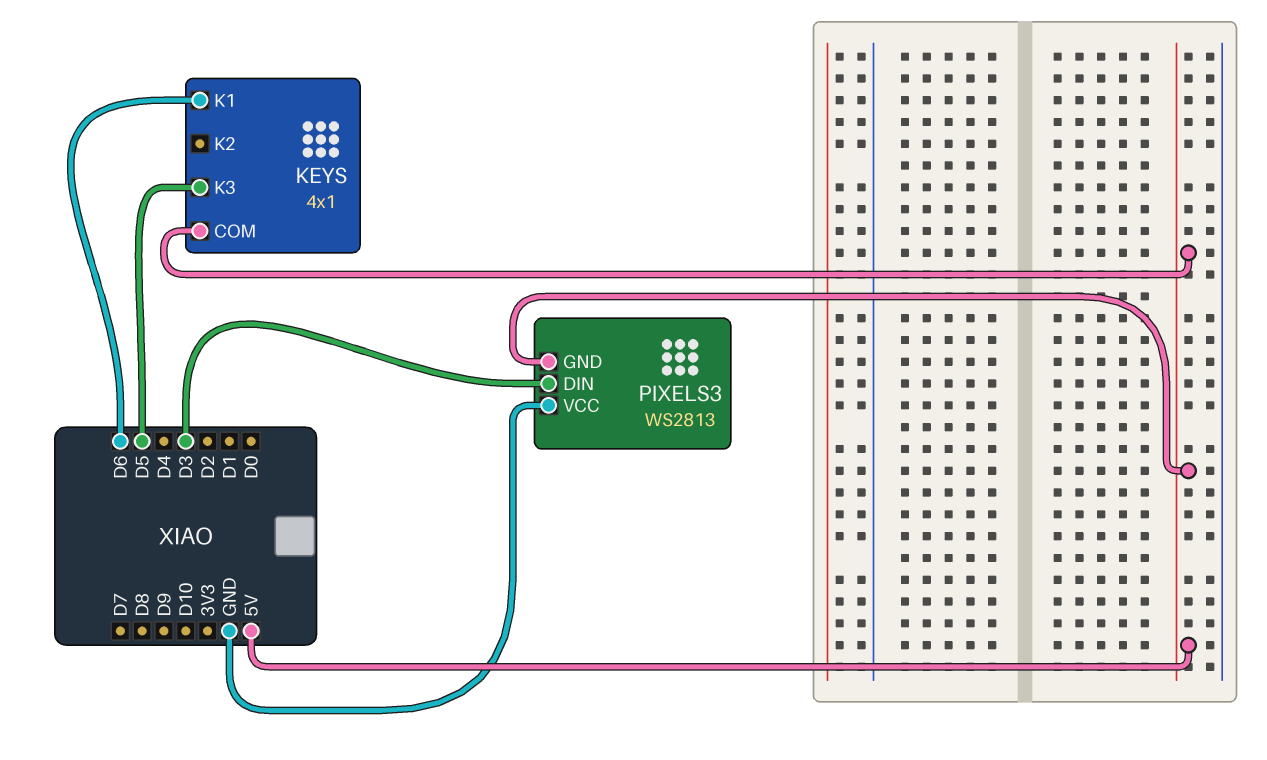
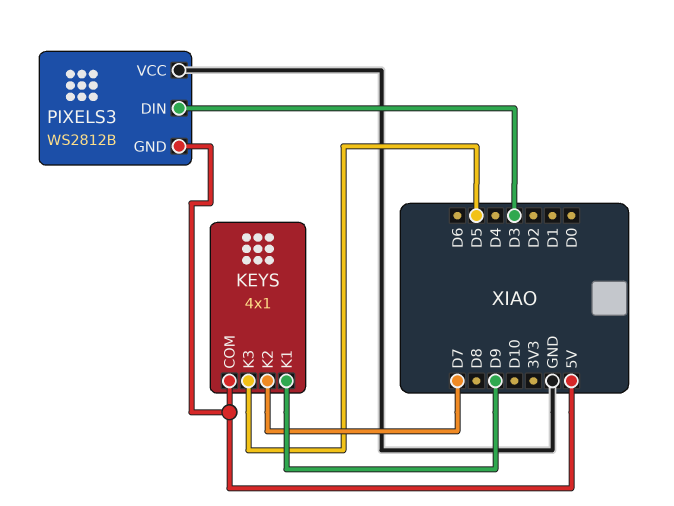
KEYS pin K1: D6 -> D9
KEYS pin K2: none -> D7
PIXELS3: WS2813 -> WS2812B

